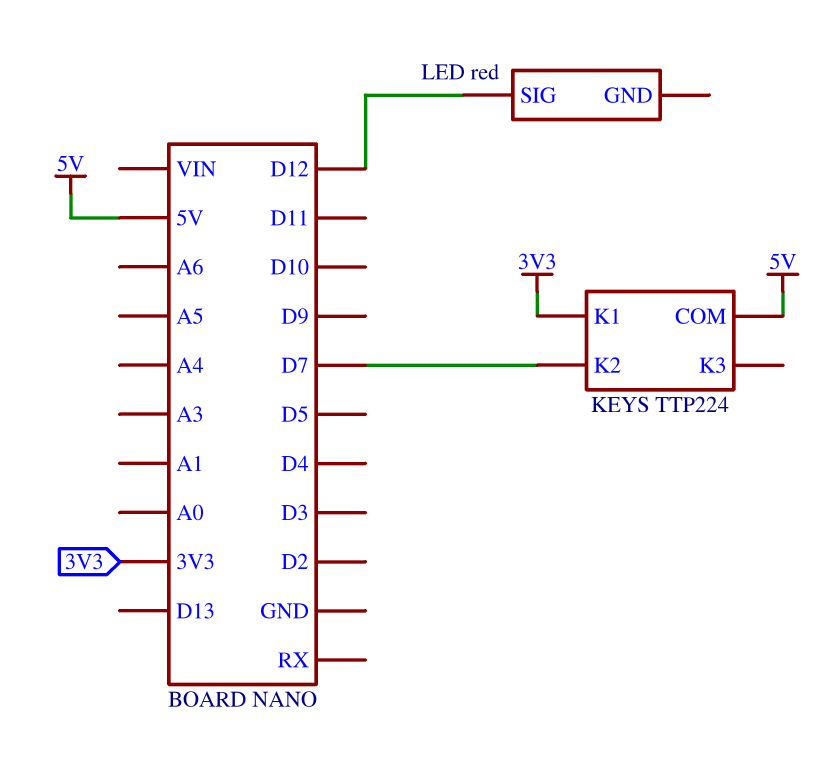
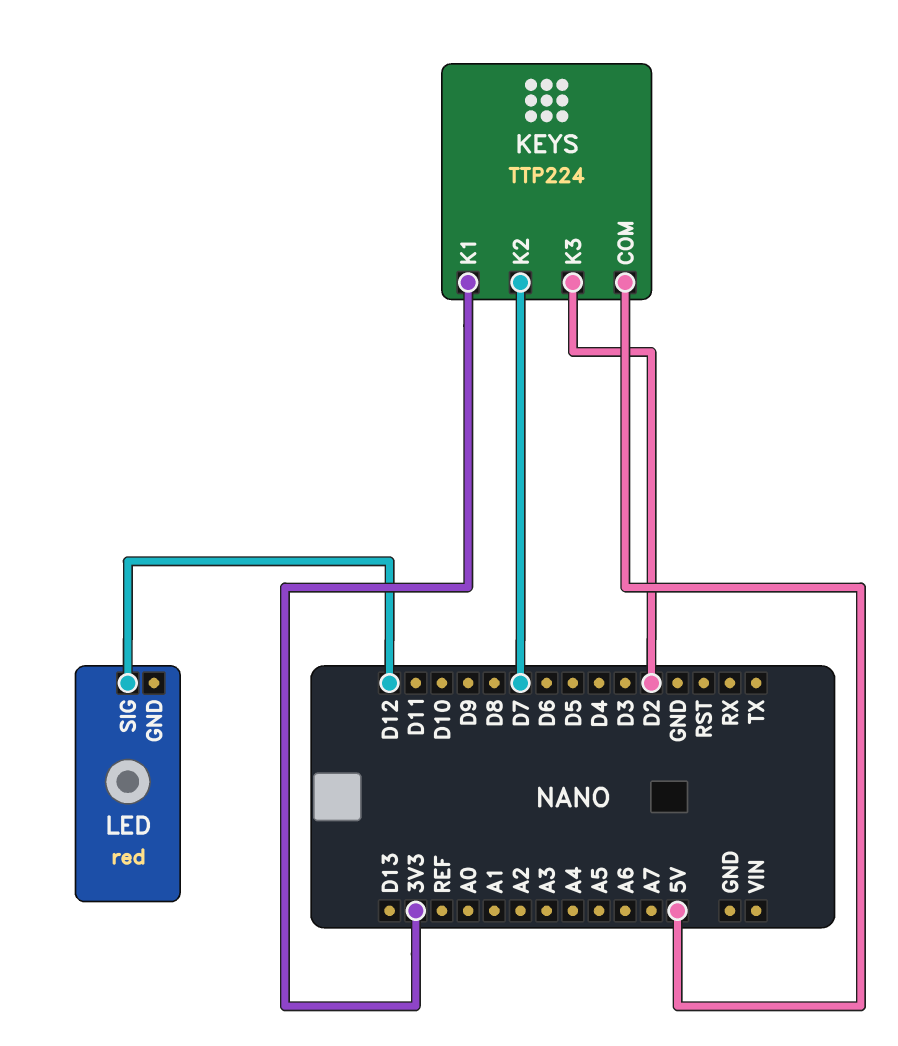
KEYS pin K3: none -> D2

